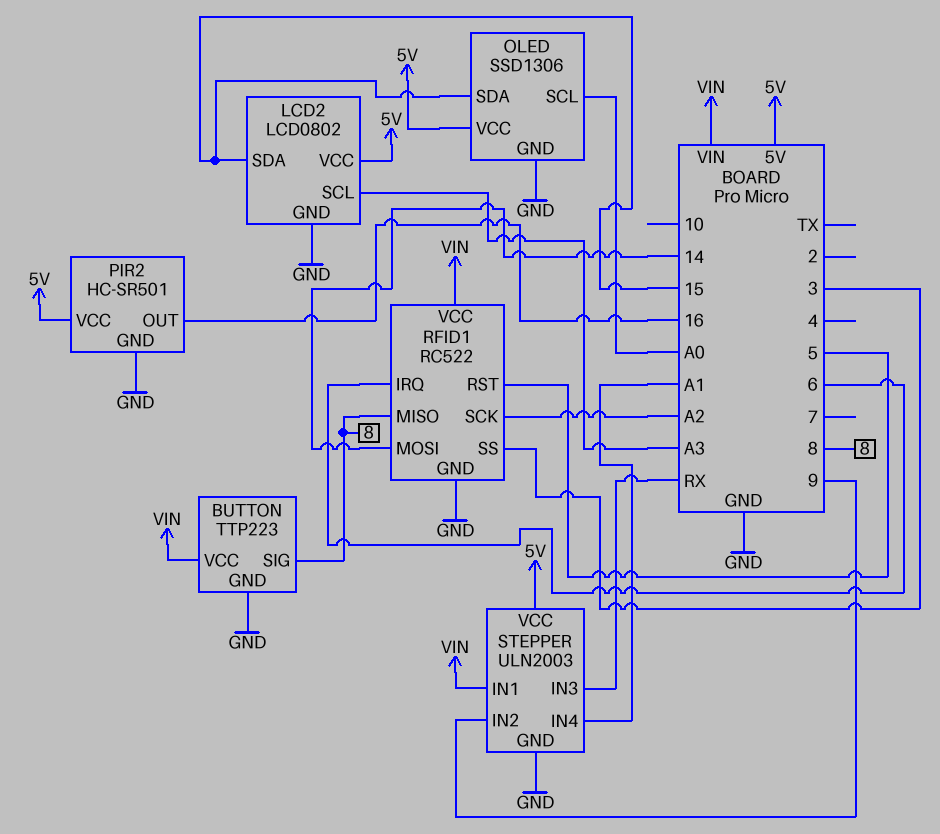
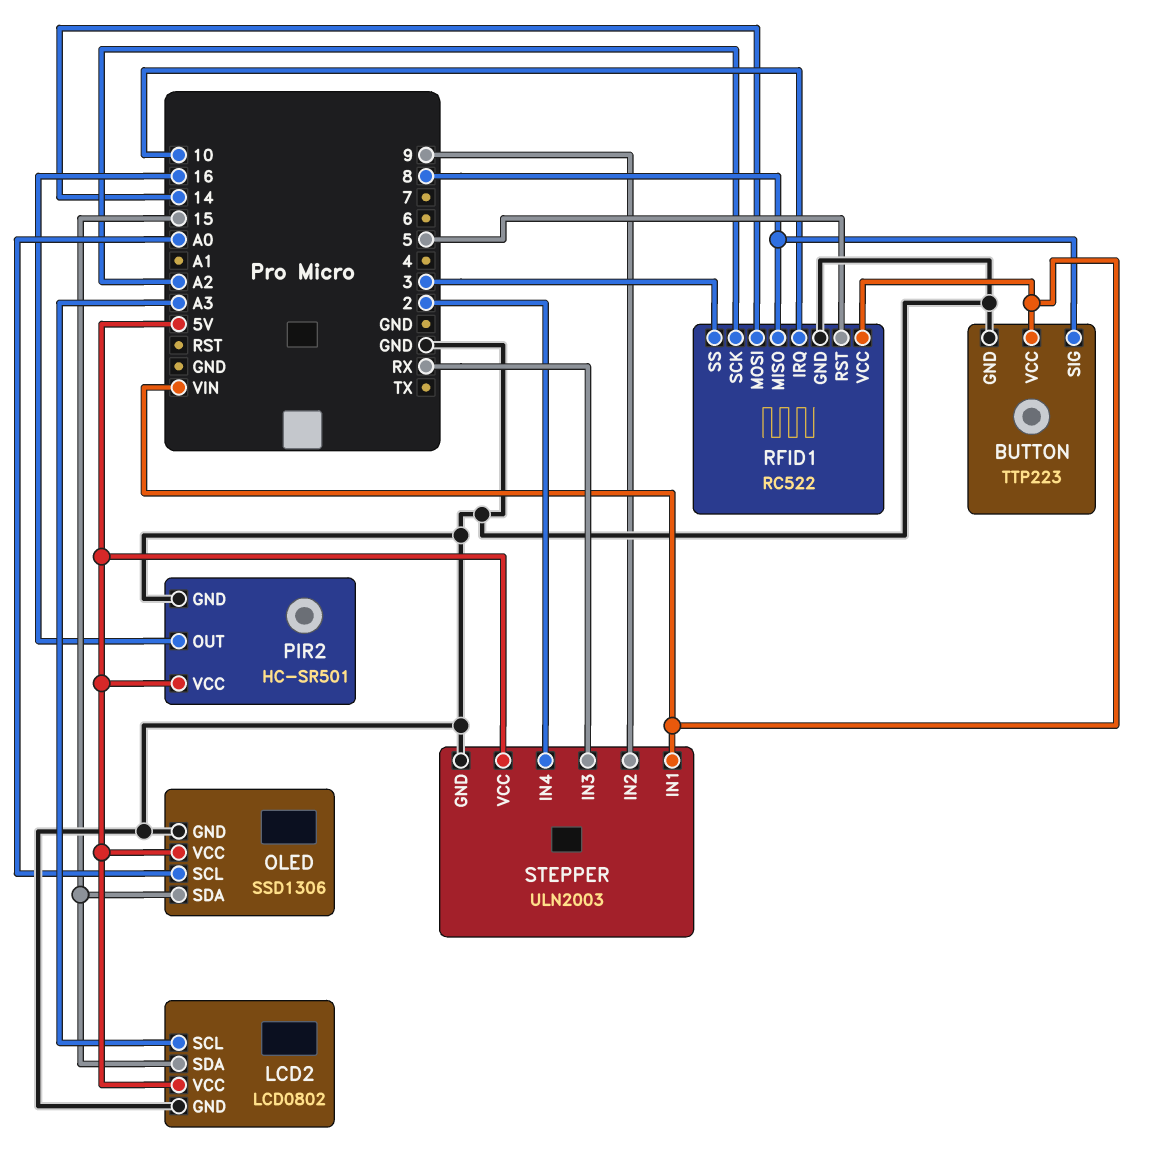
RFID1 pin IRQ: 6 -> 10
STEPPER pin IN4: A1 -> 2

